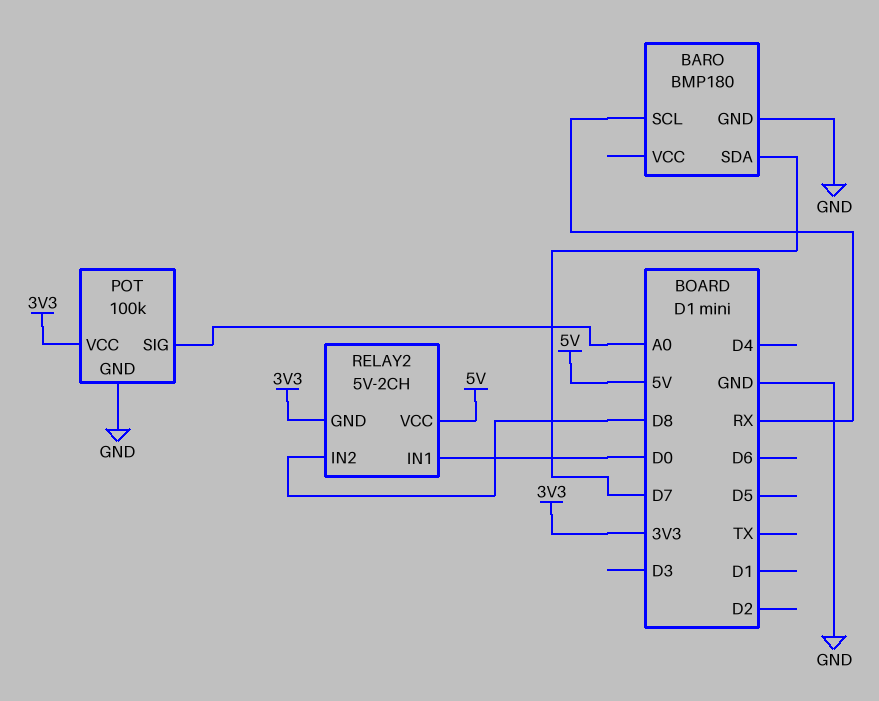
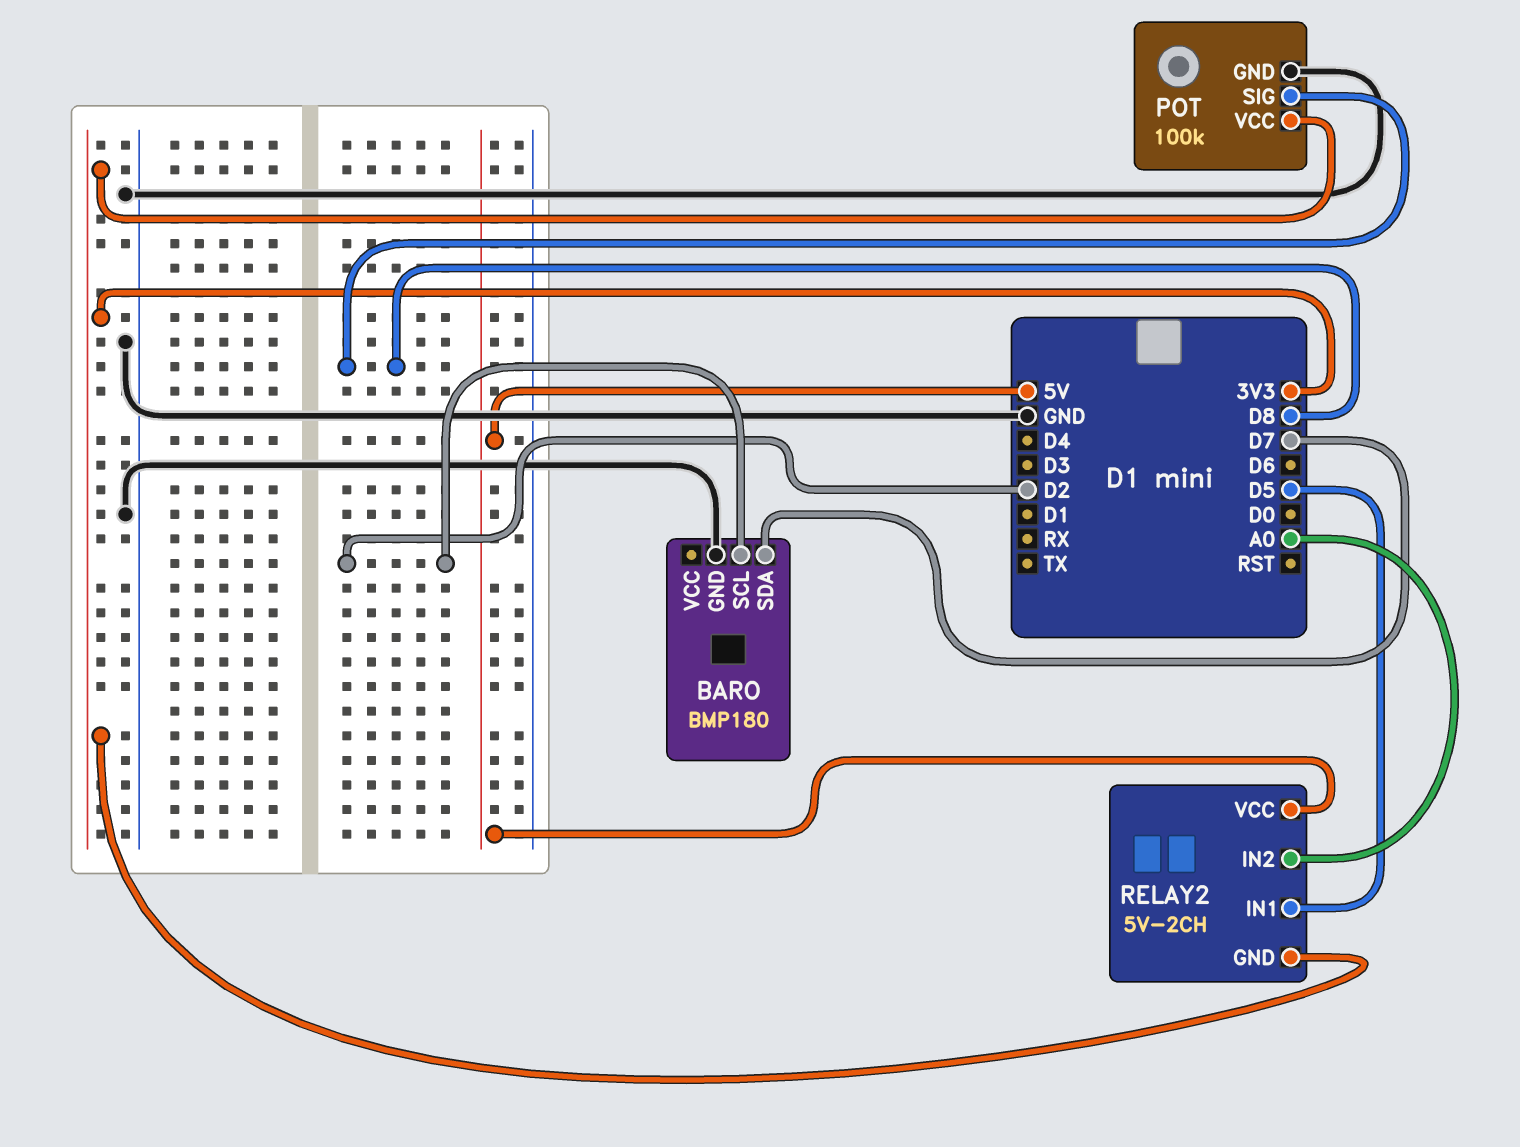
BARO pin SCL: RX -> D2
POT pin SIG: A0 -> D8
RELAY2 pin IN1: D0 -> D5
RELAY2 pin IN2: D8 -> A0

